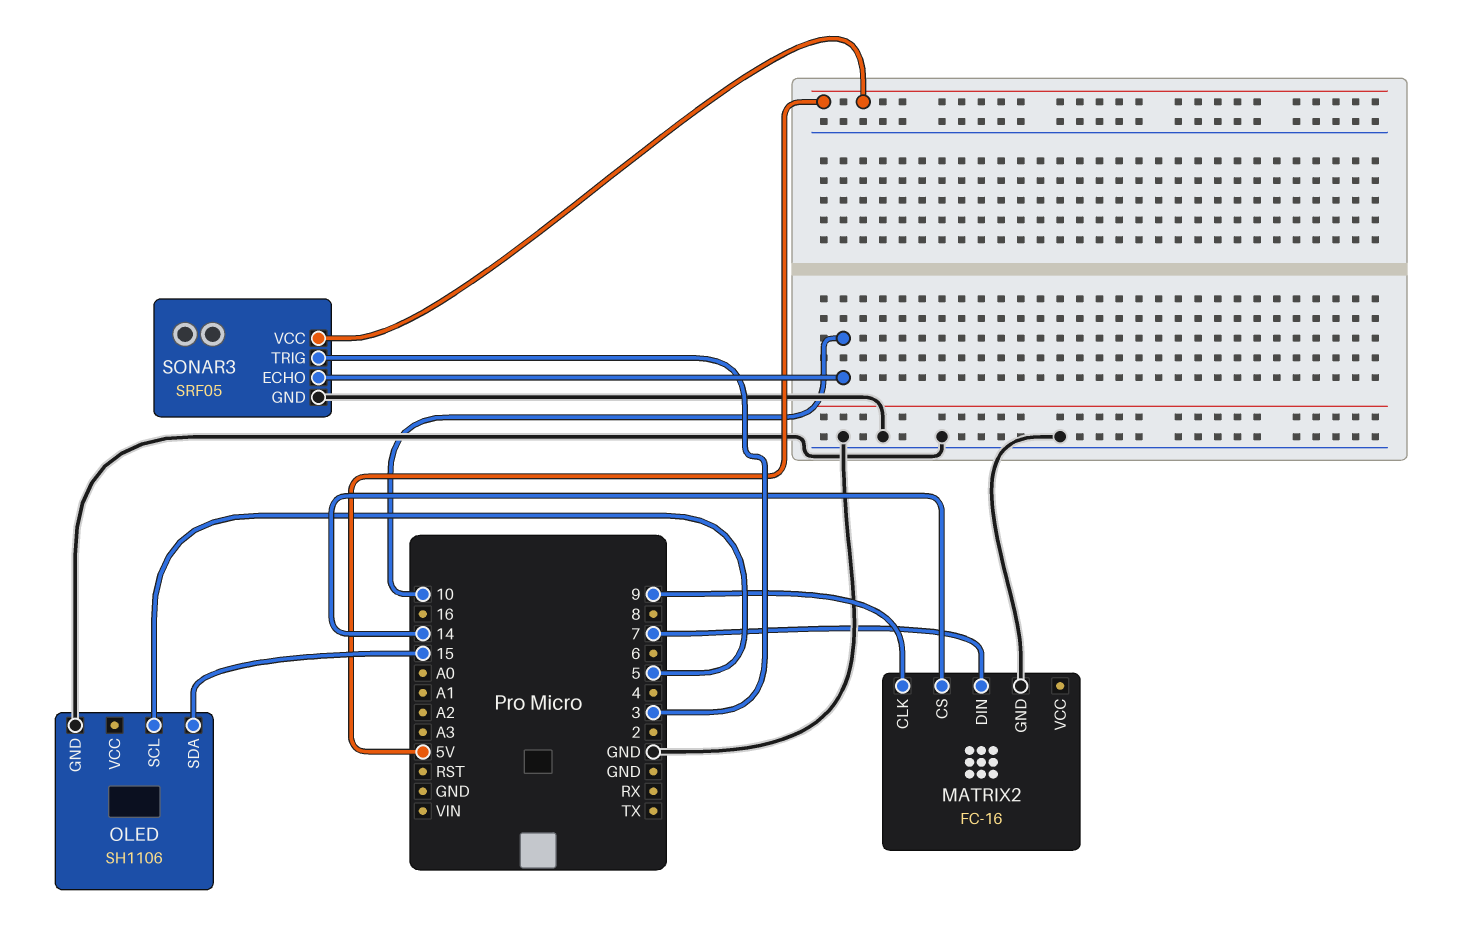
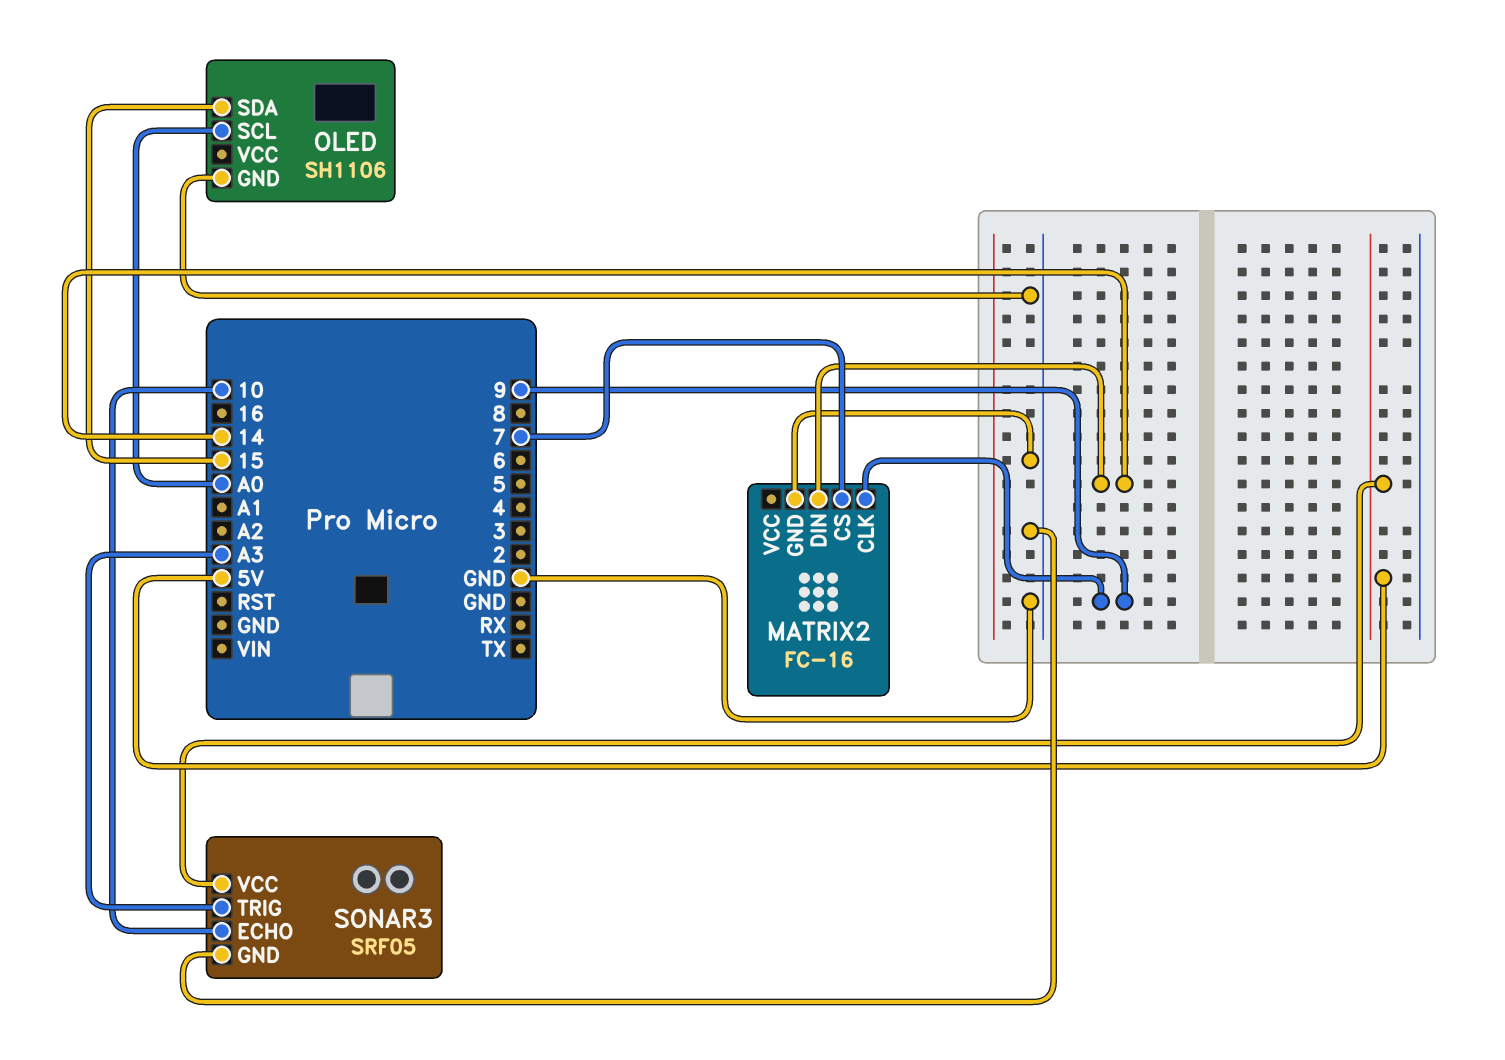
MATRIX2 pin CS: 14 -> 7
MATRIX2 pin DIN: 7 -> 14
OLED pin SCL: 5 -> A0
SONAR3 pin TRIG: 3 -> A3

